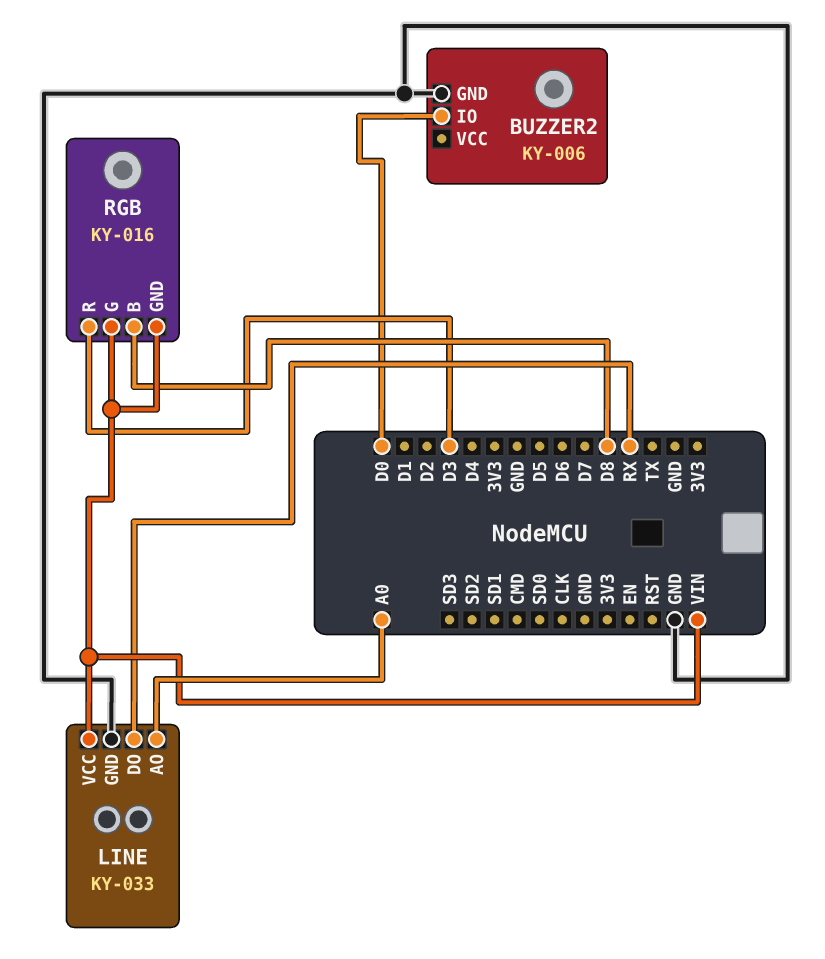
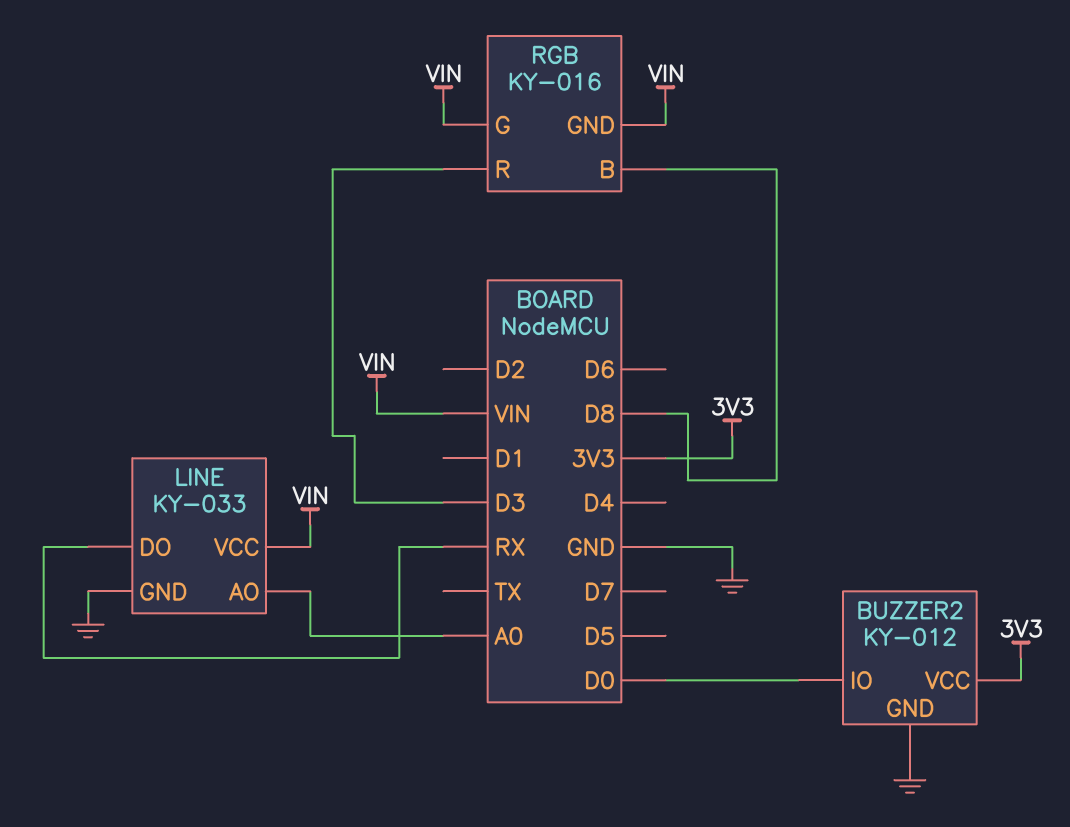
BUZZER2: KY-006 -> KY-012
BUZZER2 pin VCC: none -> 3V3

